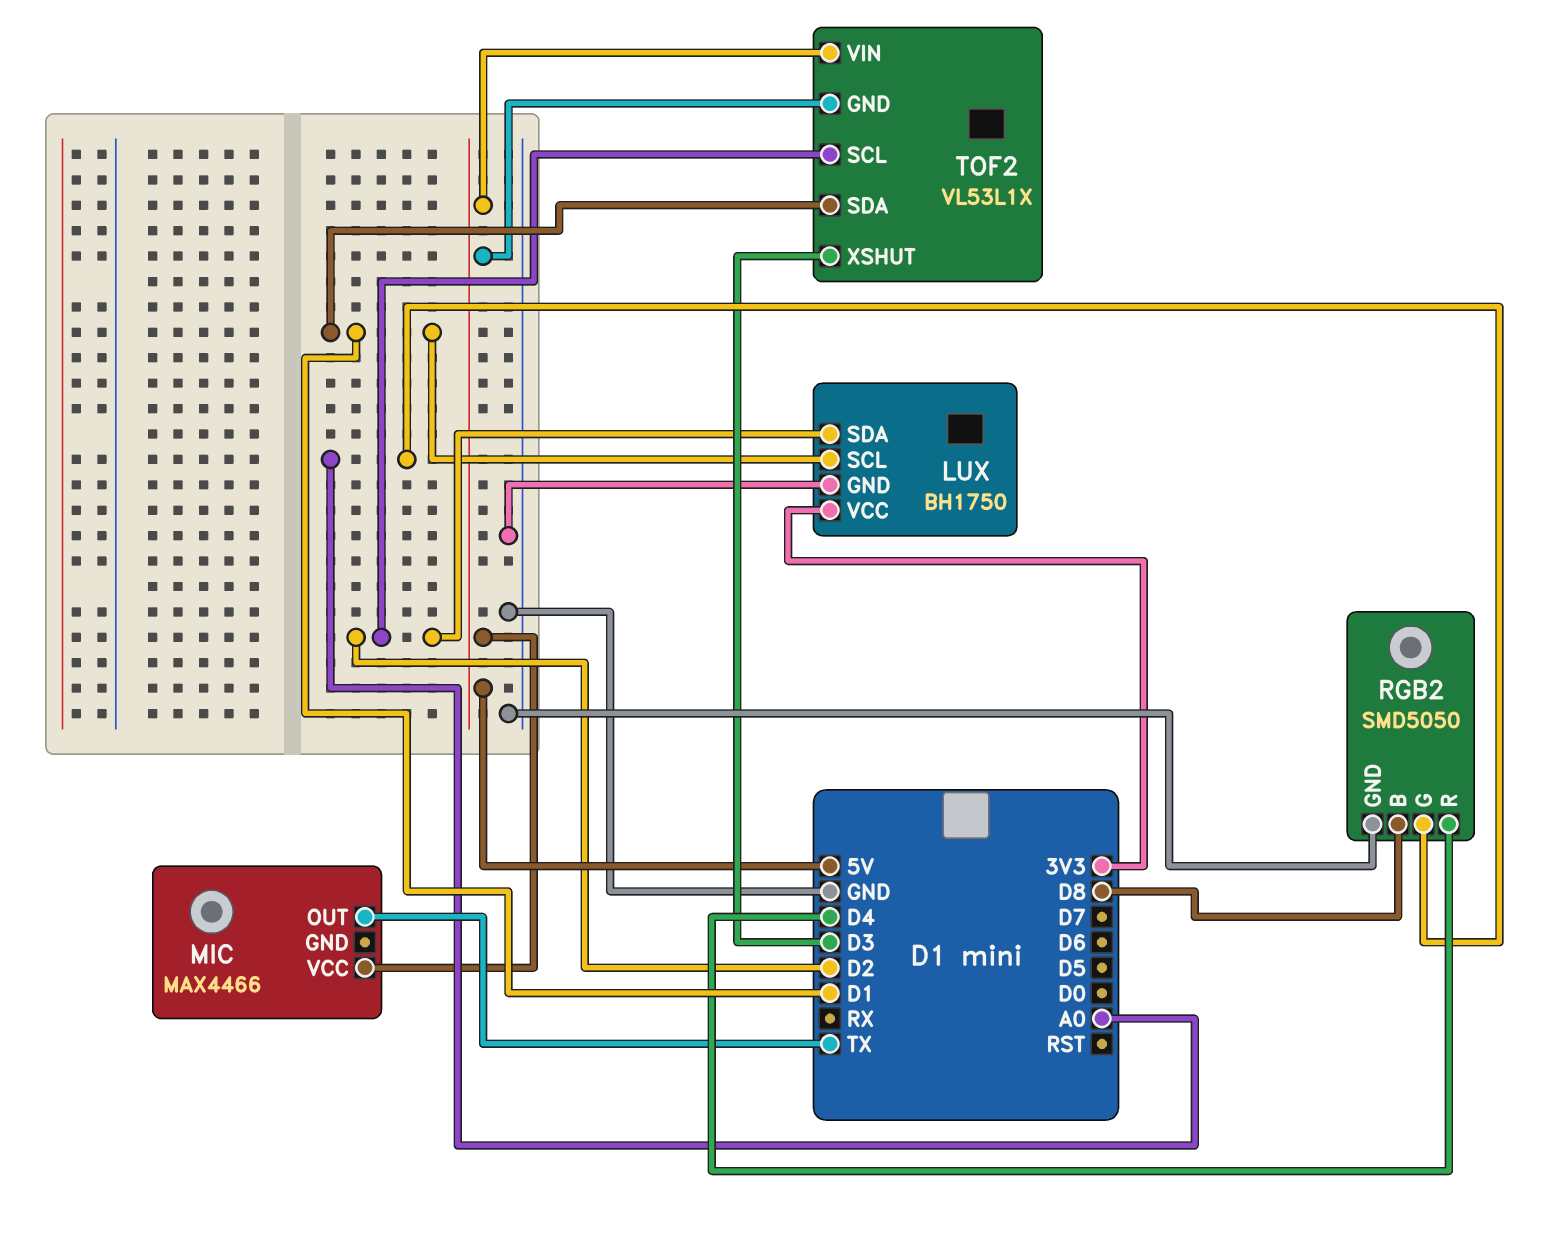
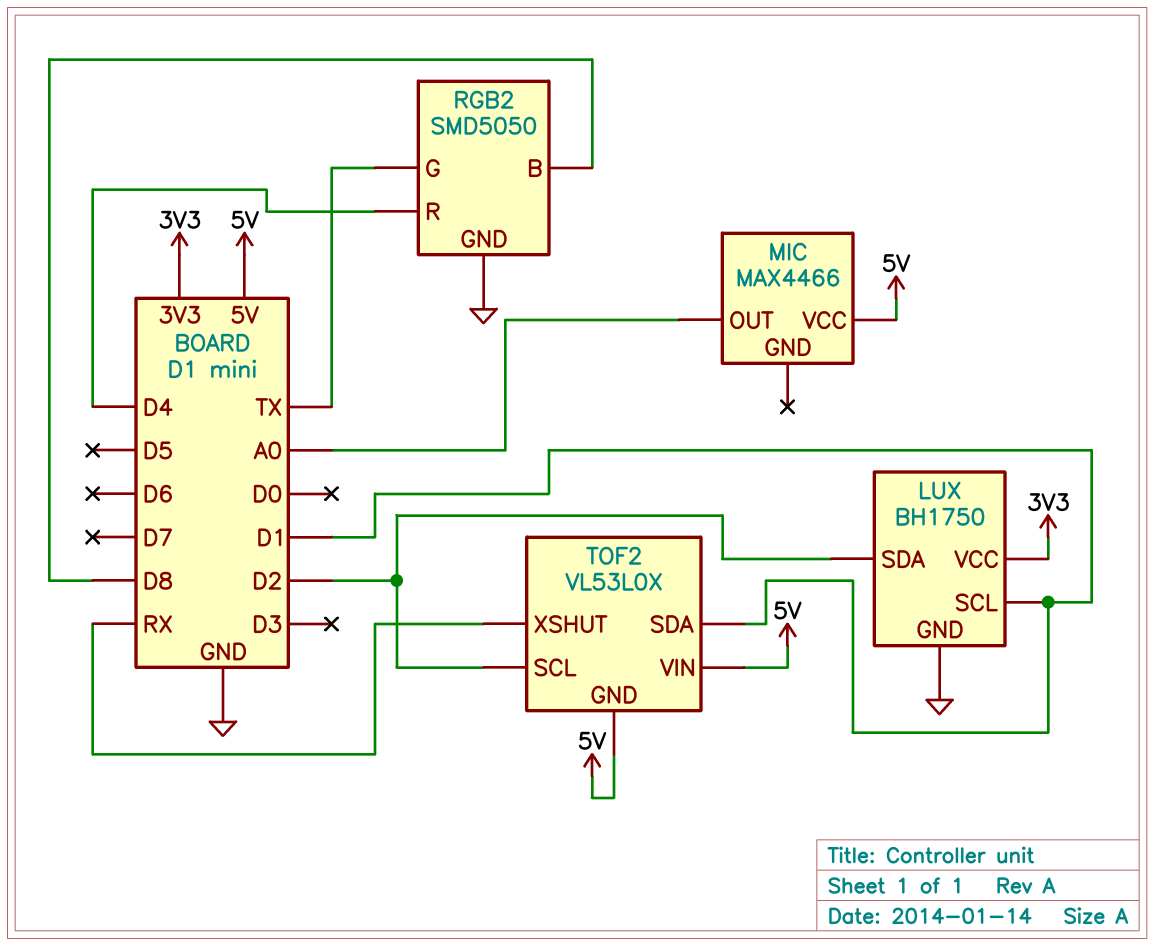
MIC pin OUT: TX -> A0
RGB2 pin G: A0 -> TX
TOF2: VL53L1X -> VL53L0X
TOF2 pin XSHUT: D3 -> RX

